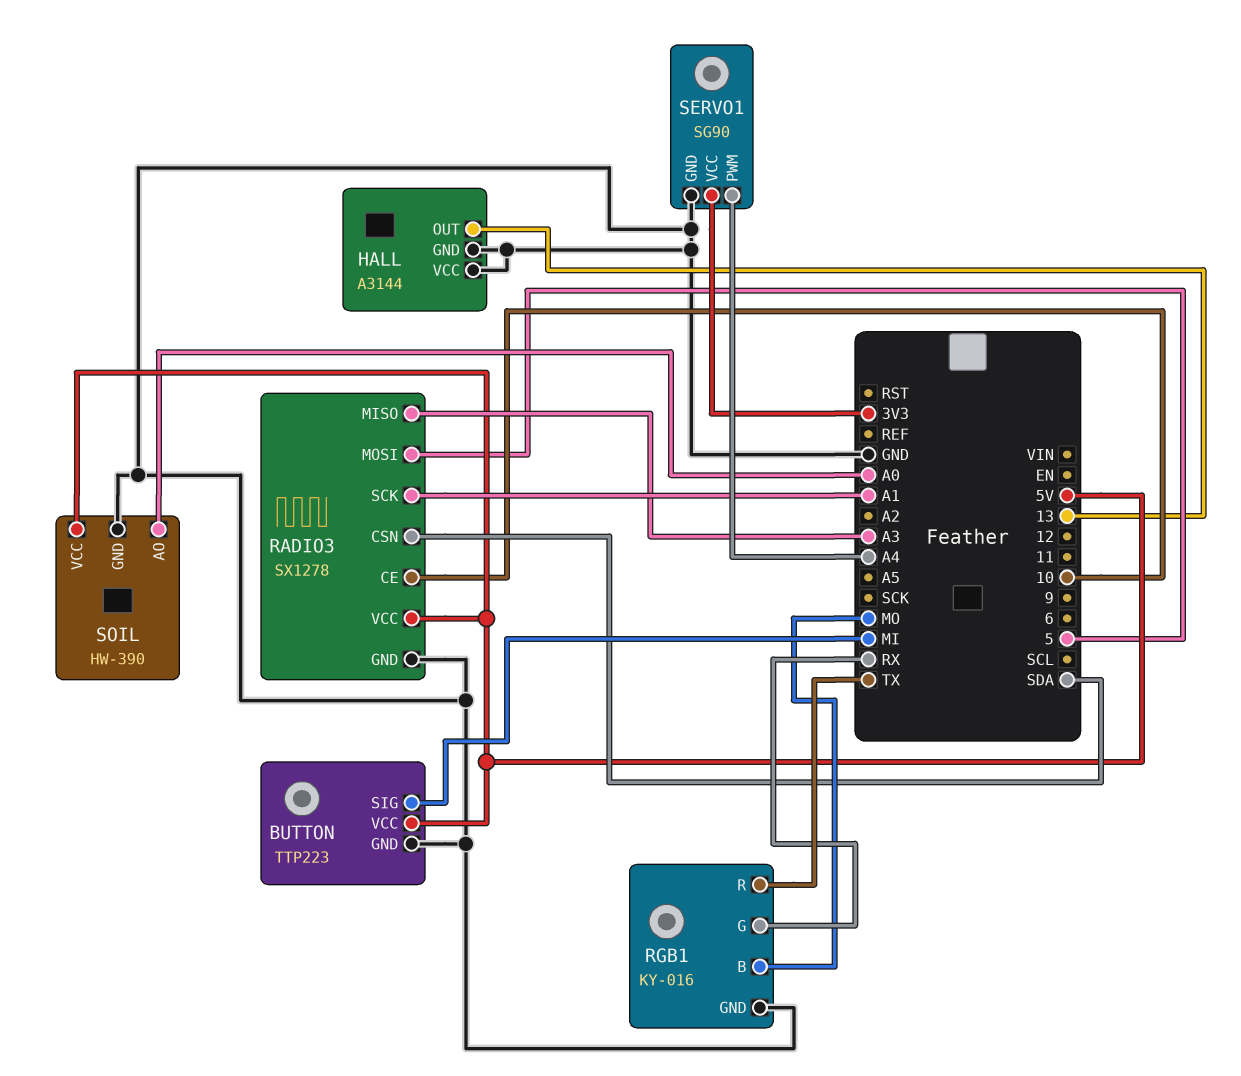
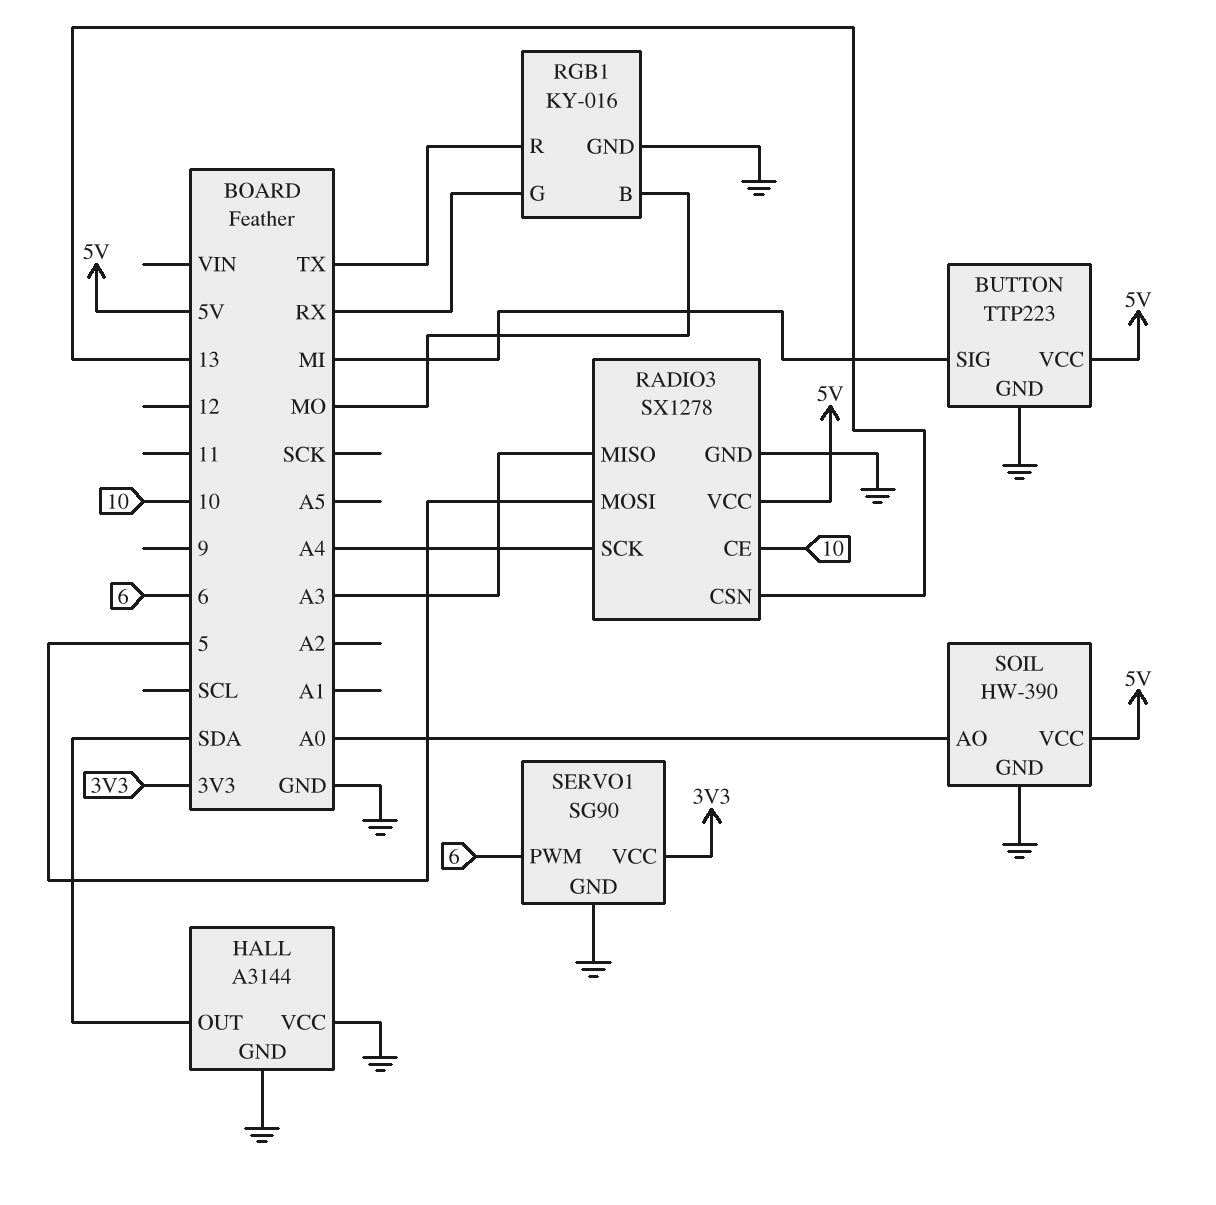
HALL pin OUT: 13 -> SDA
RADIO3 pin CSN: SDA -> 13
RADIO3 pin SCK: A1 -> A4
SERVO1 pin PWM: A4 -> 6

